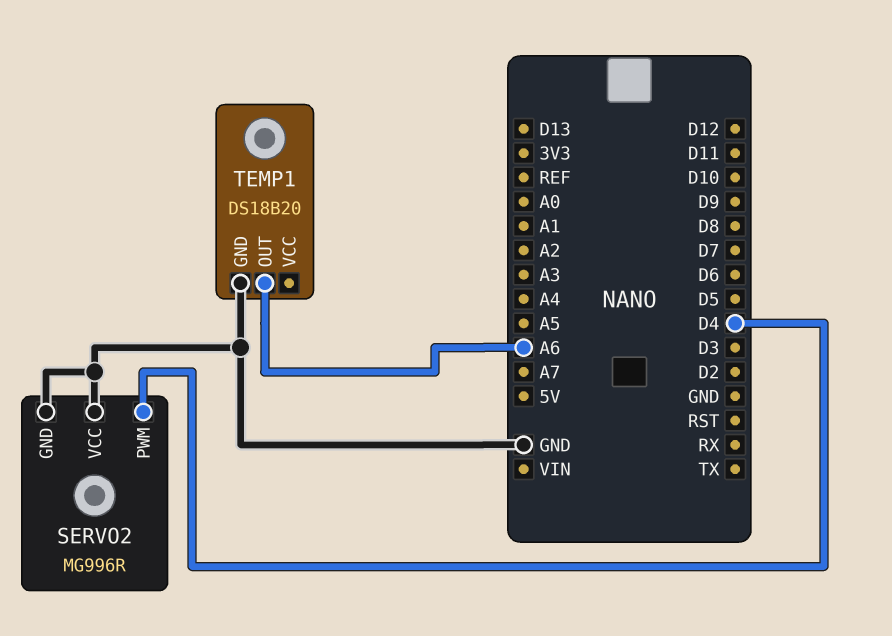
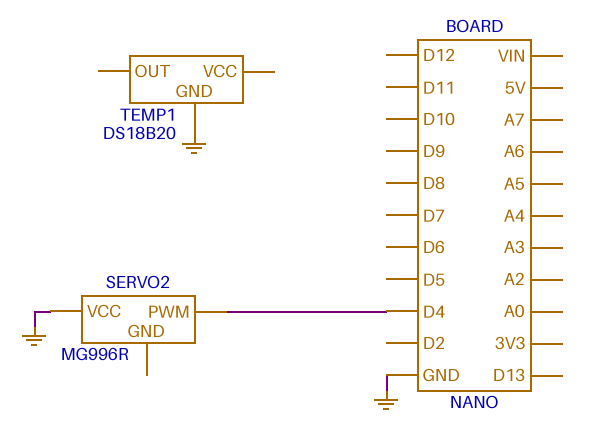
SERVO2 pin GND: GND -> none
TEMP1 pin OUT: A6 -> none

